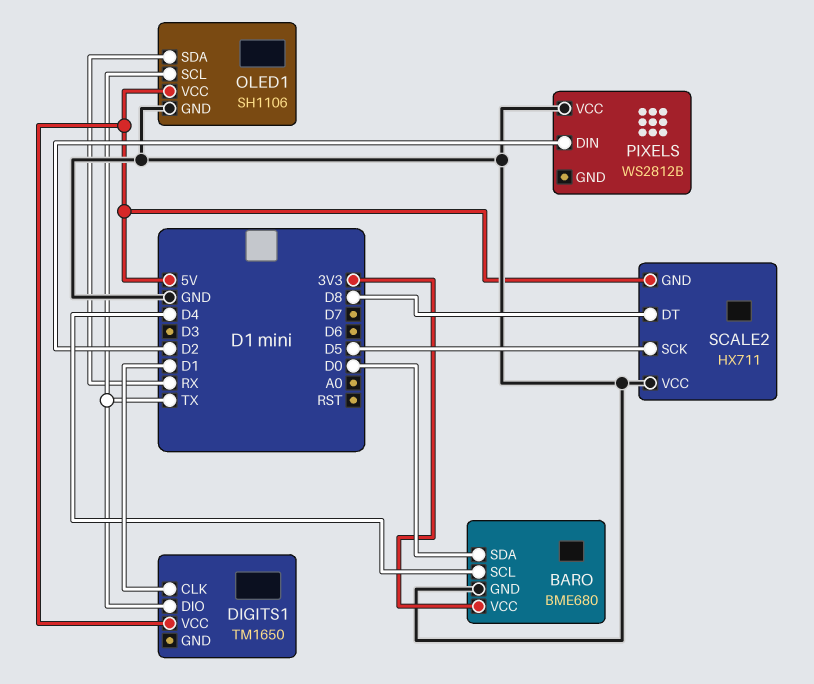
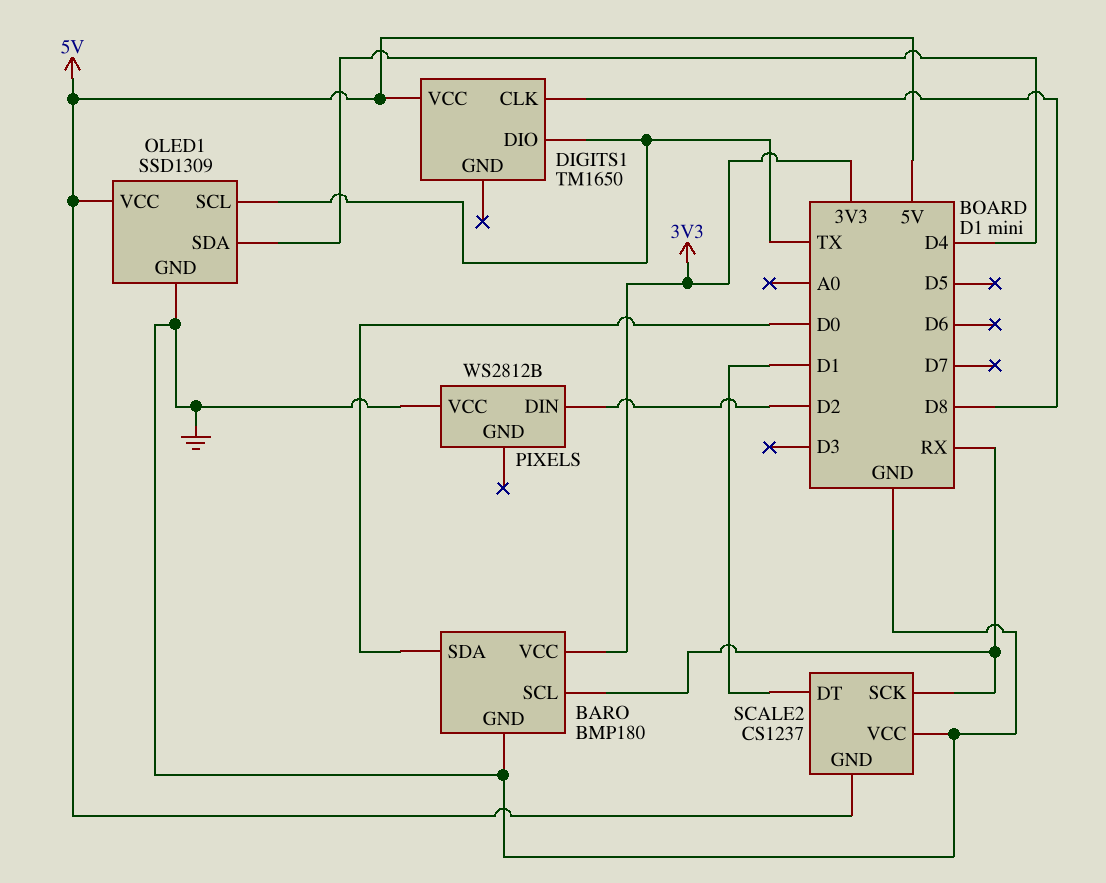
BARO: BME680 -> BMP180
BARO pin SCL: D4 -> RX
DIGITS1 pin CLK: D1 -> D8
OLED1: SH1106 -> SSD1309
OLED1 pin SDA: RX -> D4
SCALE2: HX711 -> CS1237
SCALE2 pin DT: D8 -> D1
SCALE2 pin SCK: D5 -> RX

